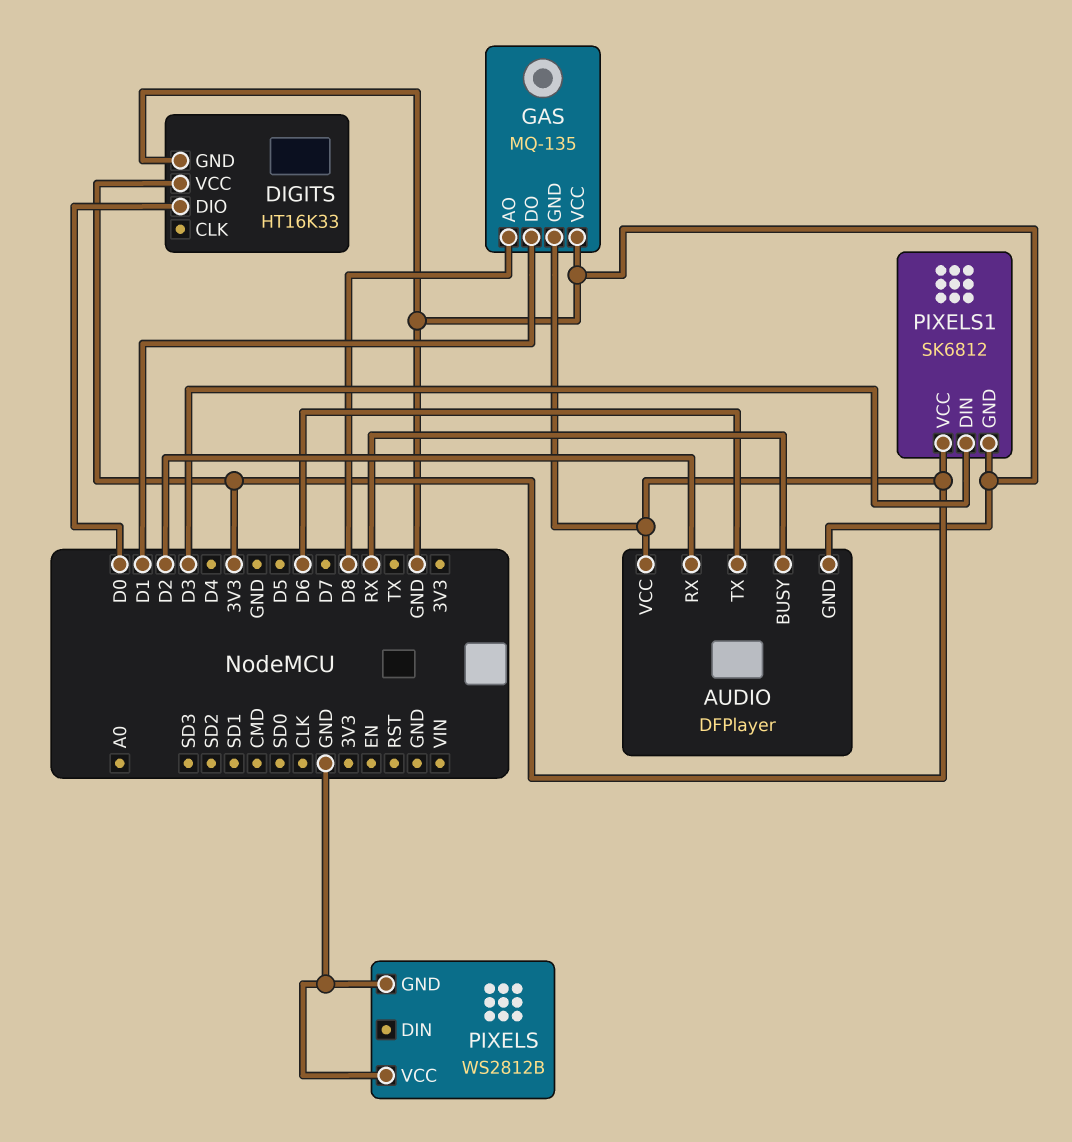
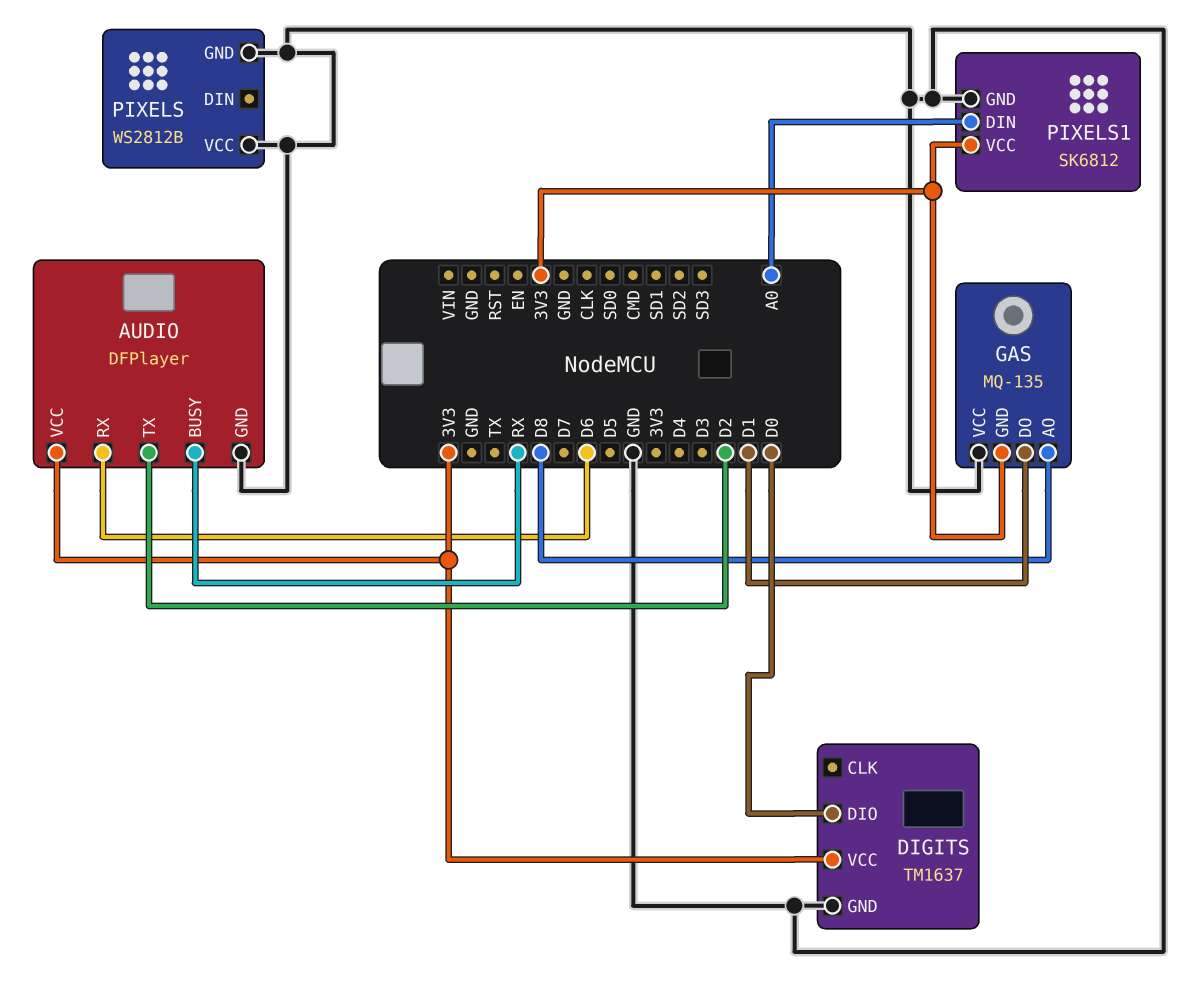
AUDIO pin RX: D2 -> D6
AUDIO pin TX: D6 -> D2
DIGITS: HT16K33 -> TM1637
PIXELS1 pin DIN: D3 -> A0

